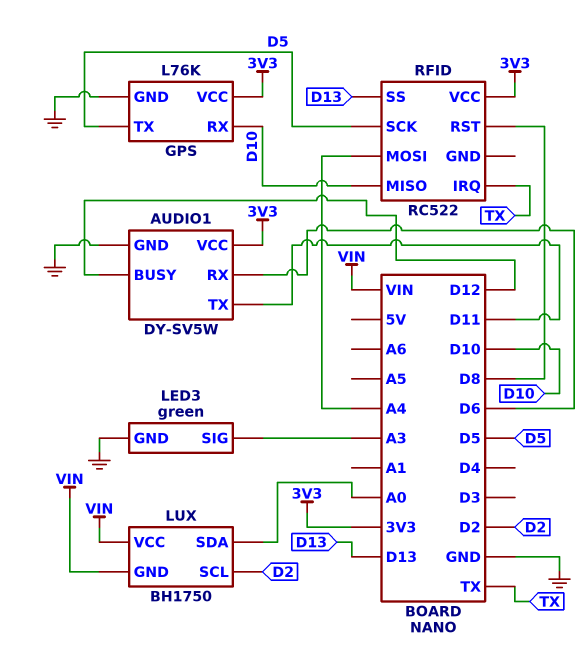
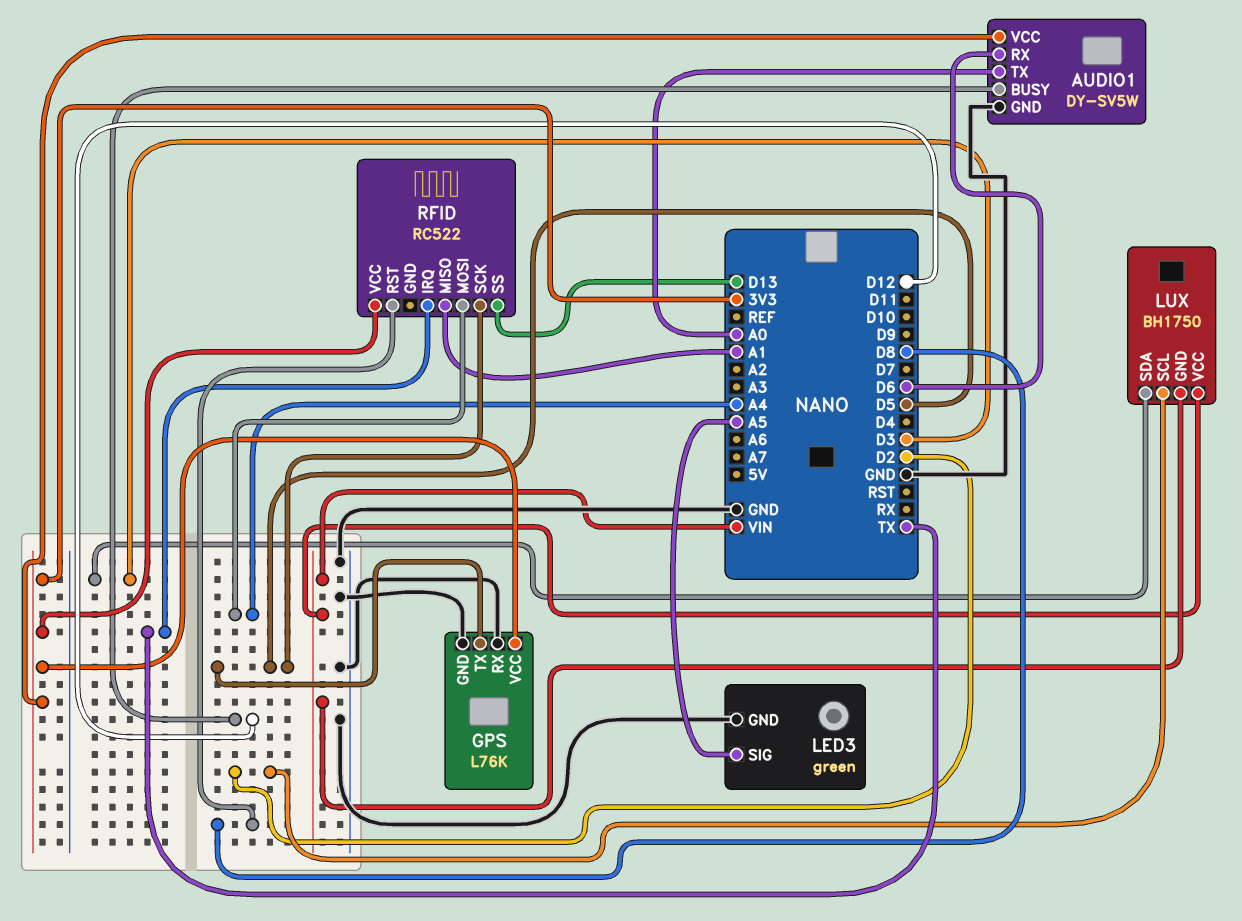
AUDIO1 pin TX: D11 -> A0
GPS pin RX: D10 -> GND
LED3 pin SIG: A3 -> A5
LUX pin SDA: A0 -> D3
RFID pin MISO: D10 -> A1

